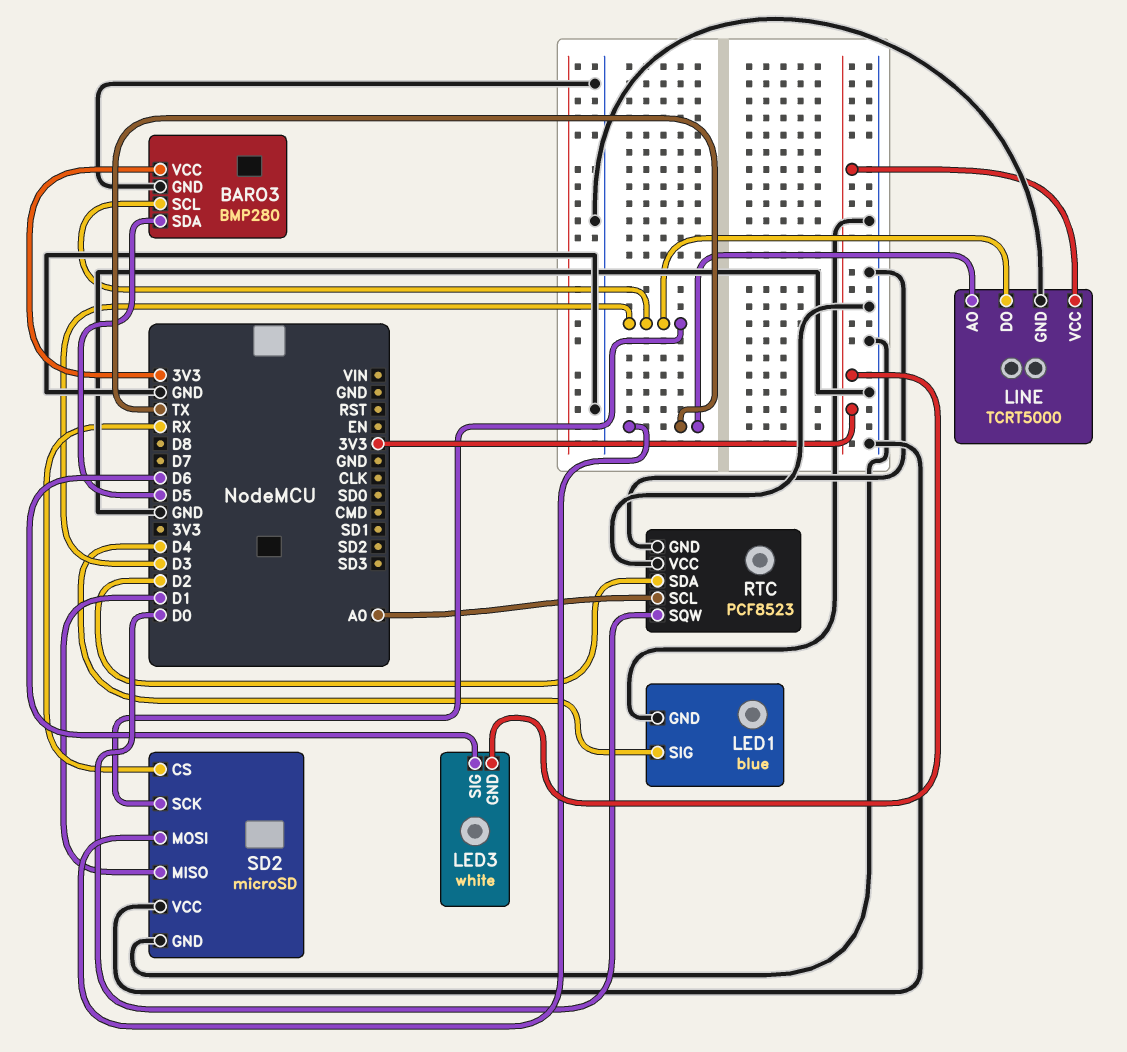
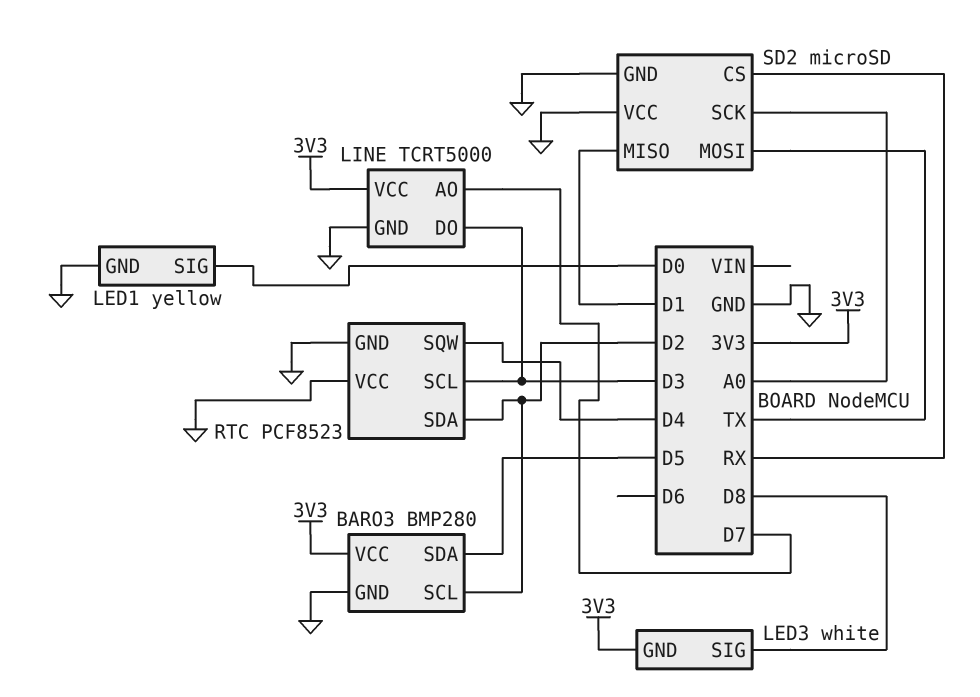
BARO3 pin SCL: D3 -> D2
LED1: blue -> yellow
LED1 pin SIG: D4 -> D0
LED3 pin SIG: D6 -> D8
LINE pin AO: TX -> D7
RTC pin SCL: A0 -> D3
RTC pin SQW: D0 -> D4
SD2 pin SCK: D3 -> A0

